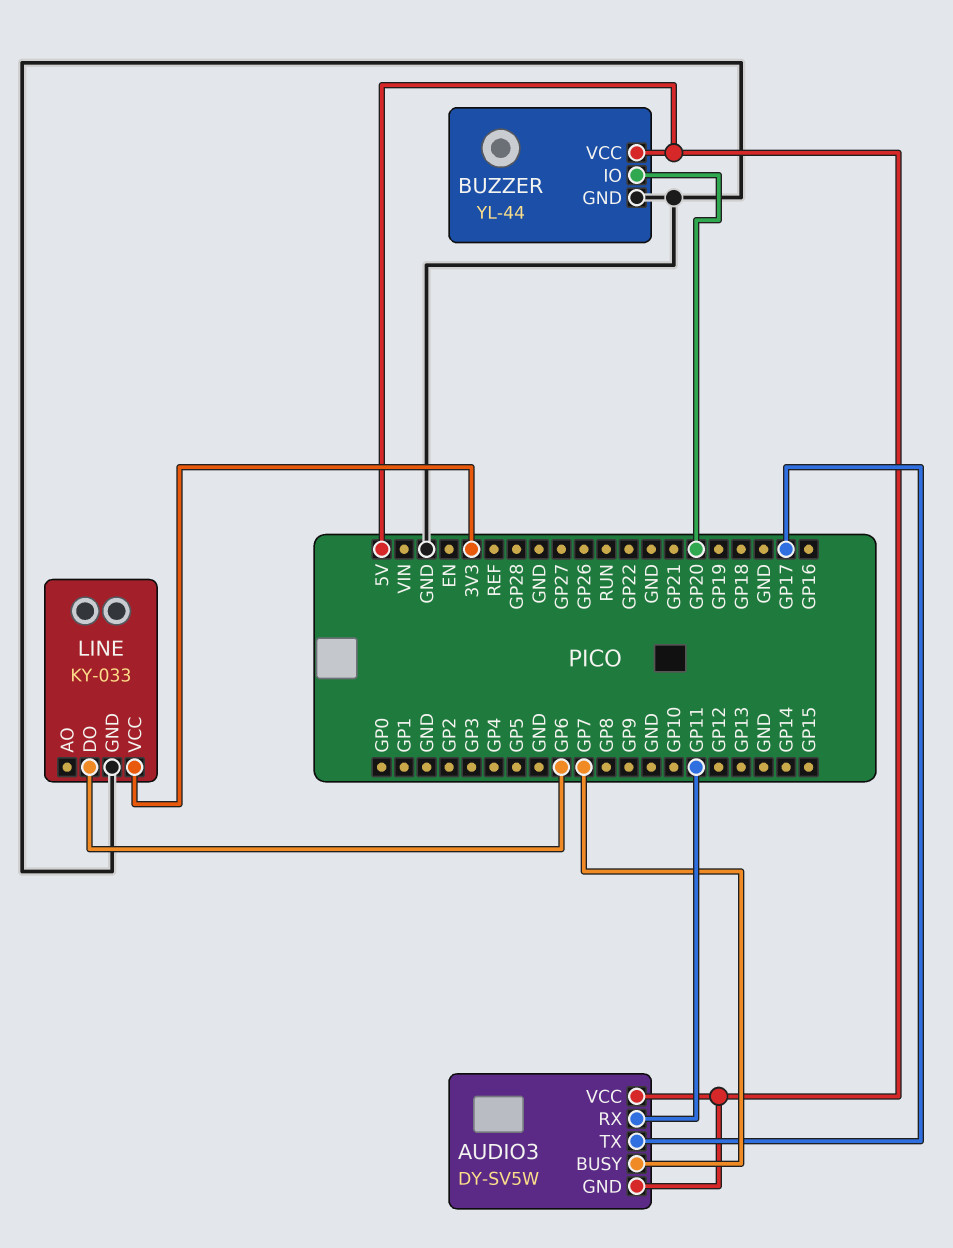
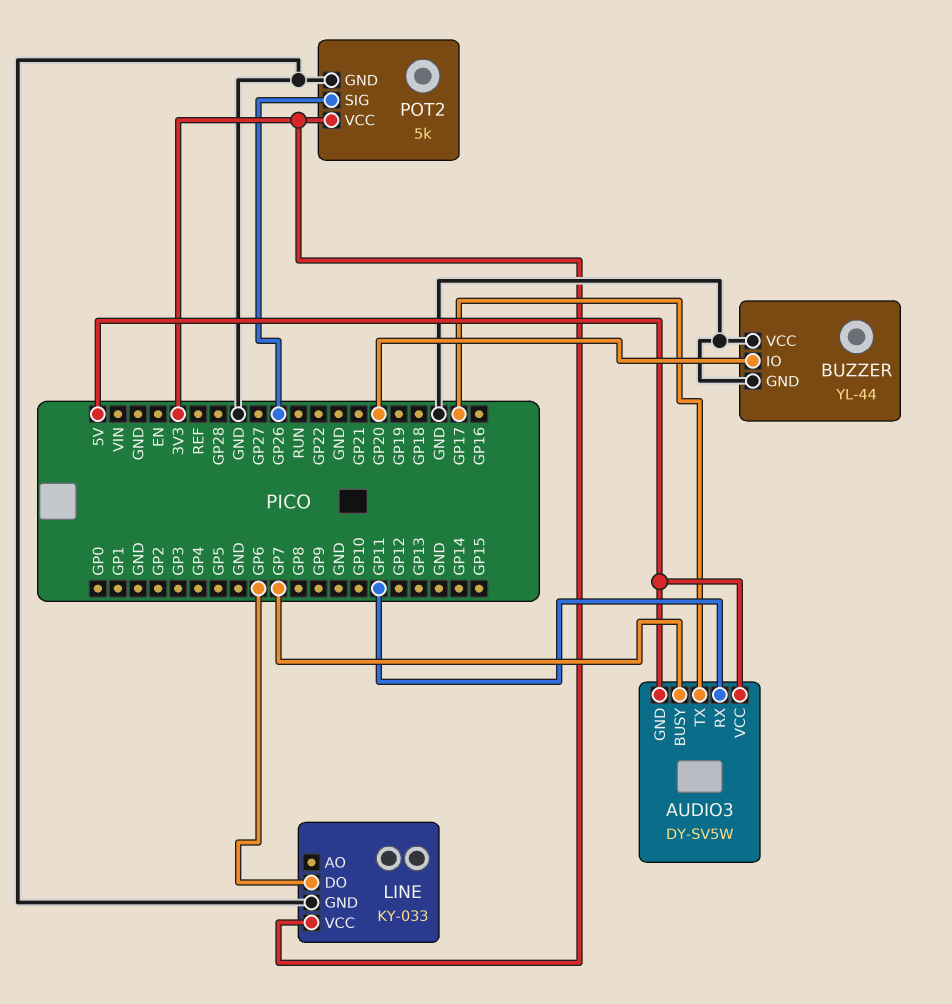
BUZZER pin VCC: 5V -> GND
POT2: none -> 5k
POT2 pin GND: none -> GND
POT2 pin SIG: none -> GP26
POT2 pin VCC: none -> 3V3

